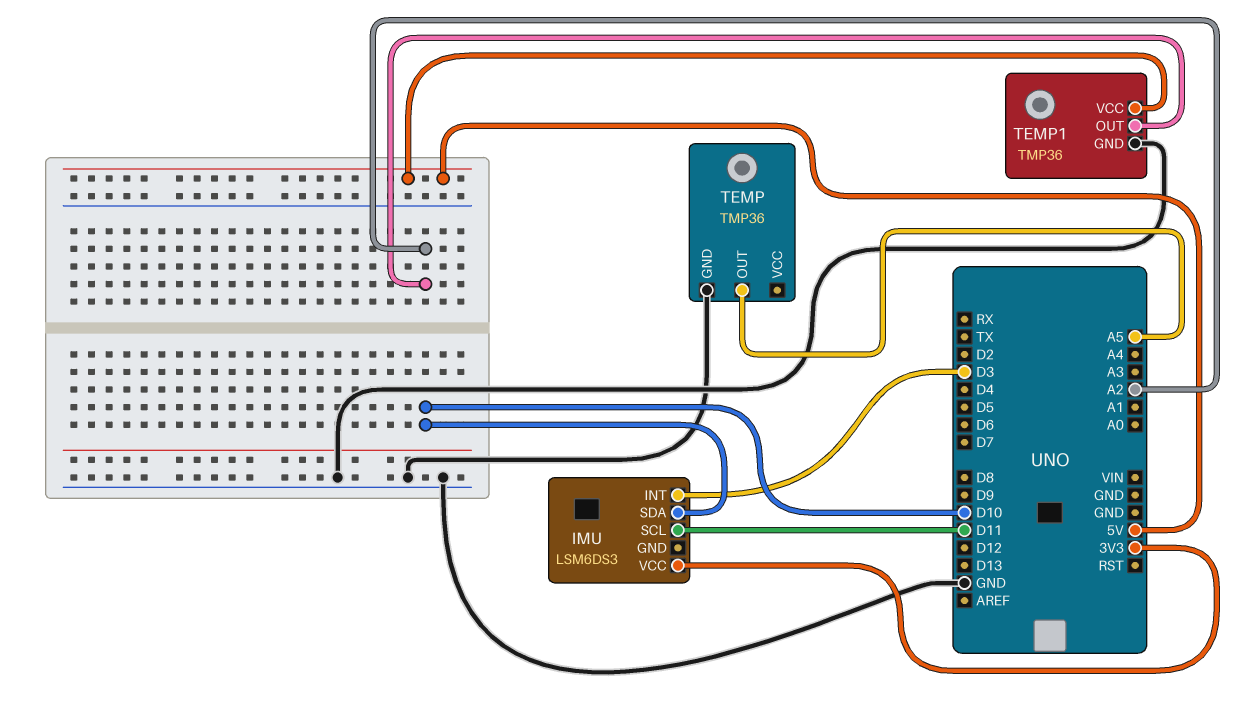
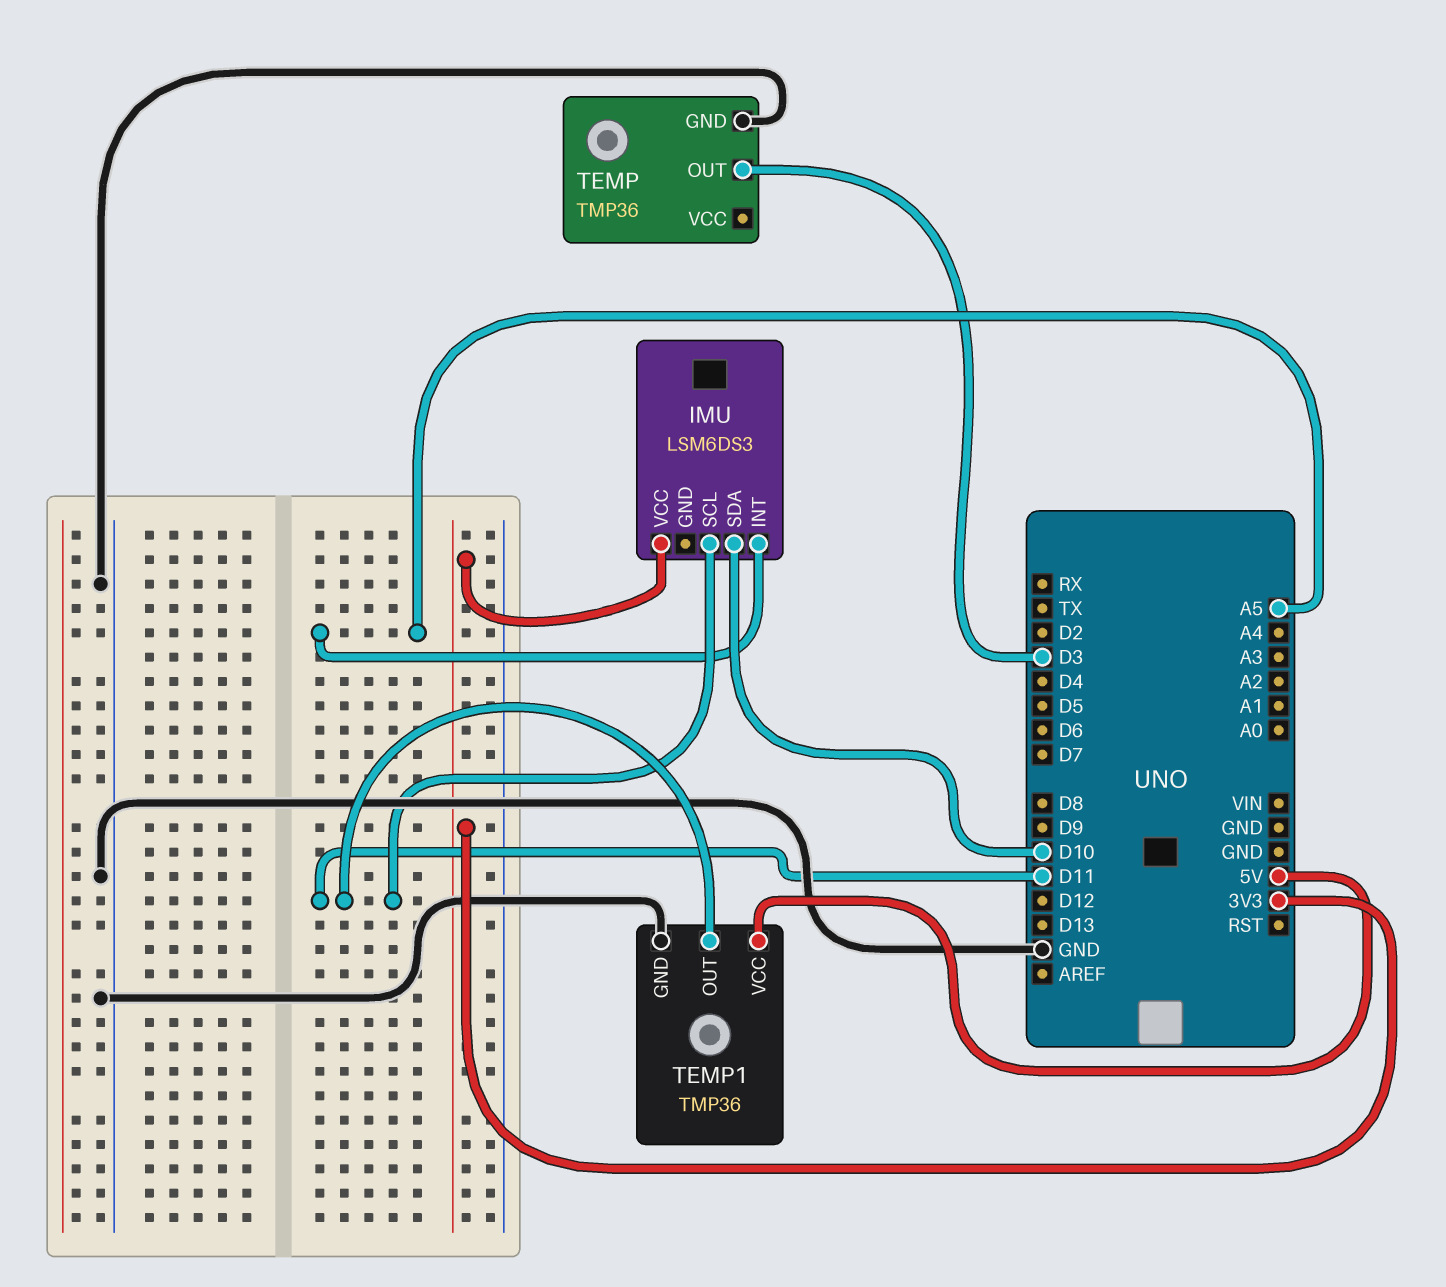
IMU pin INT: D3 -> A5
TEMP pin OUT: A5 -> D3
TEMP1 pin OUT: A2 -> D11

